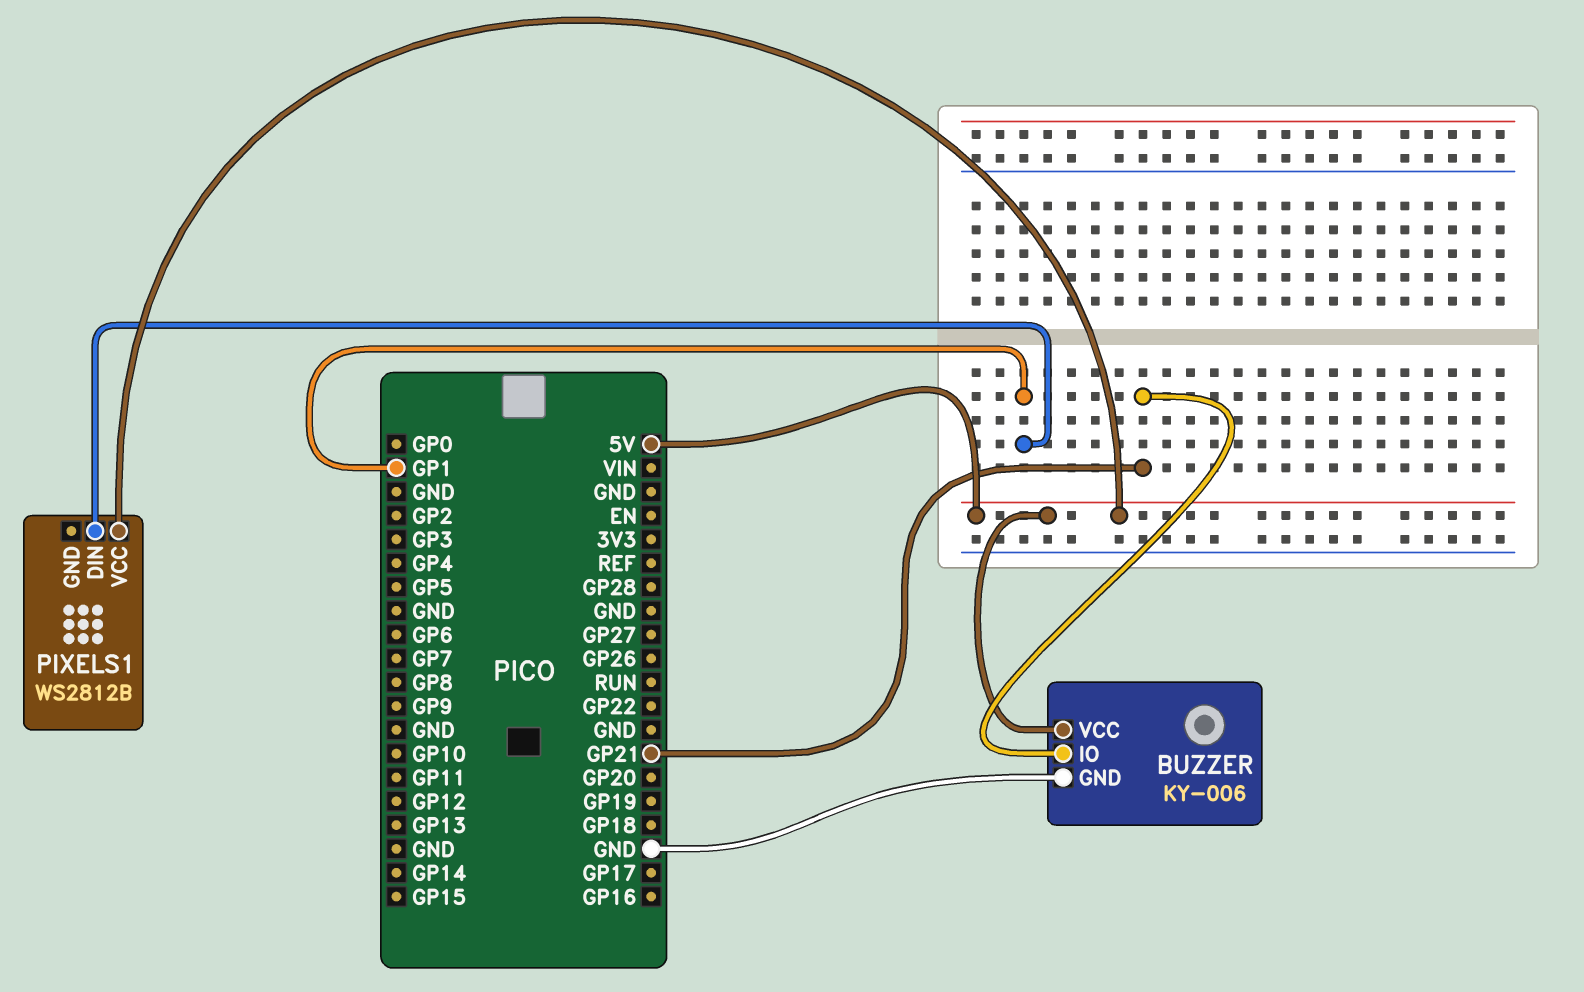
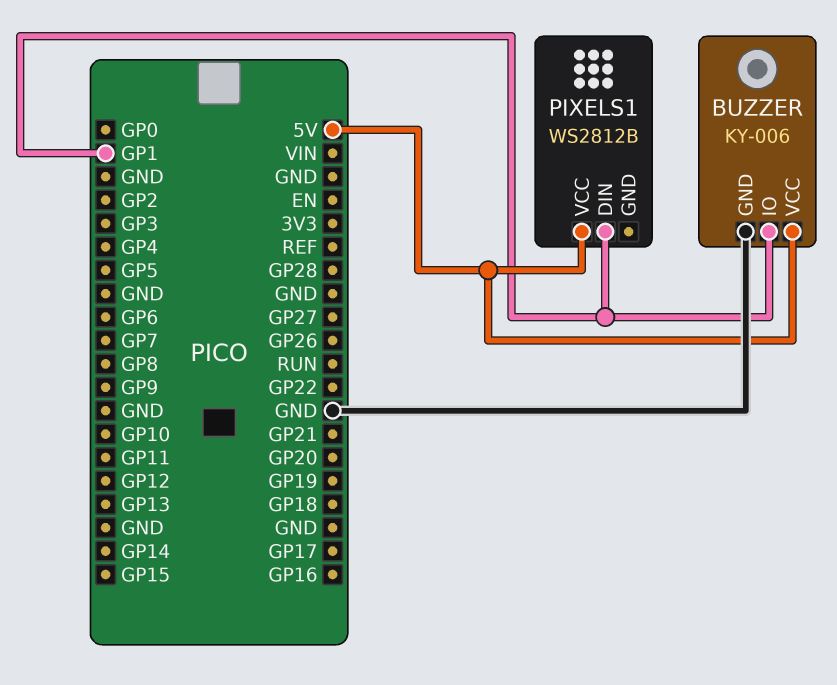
BUZZER pin IO: GP21 -> GP1

